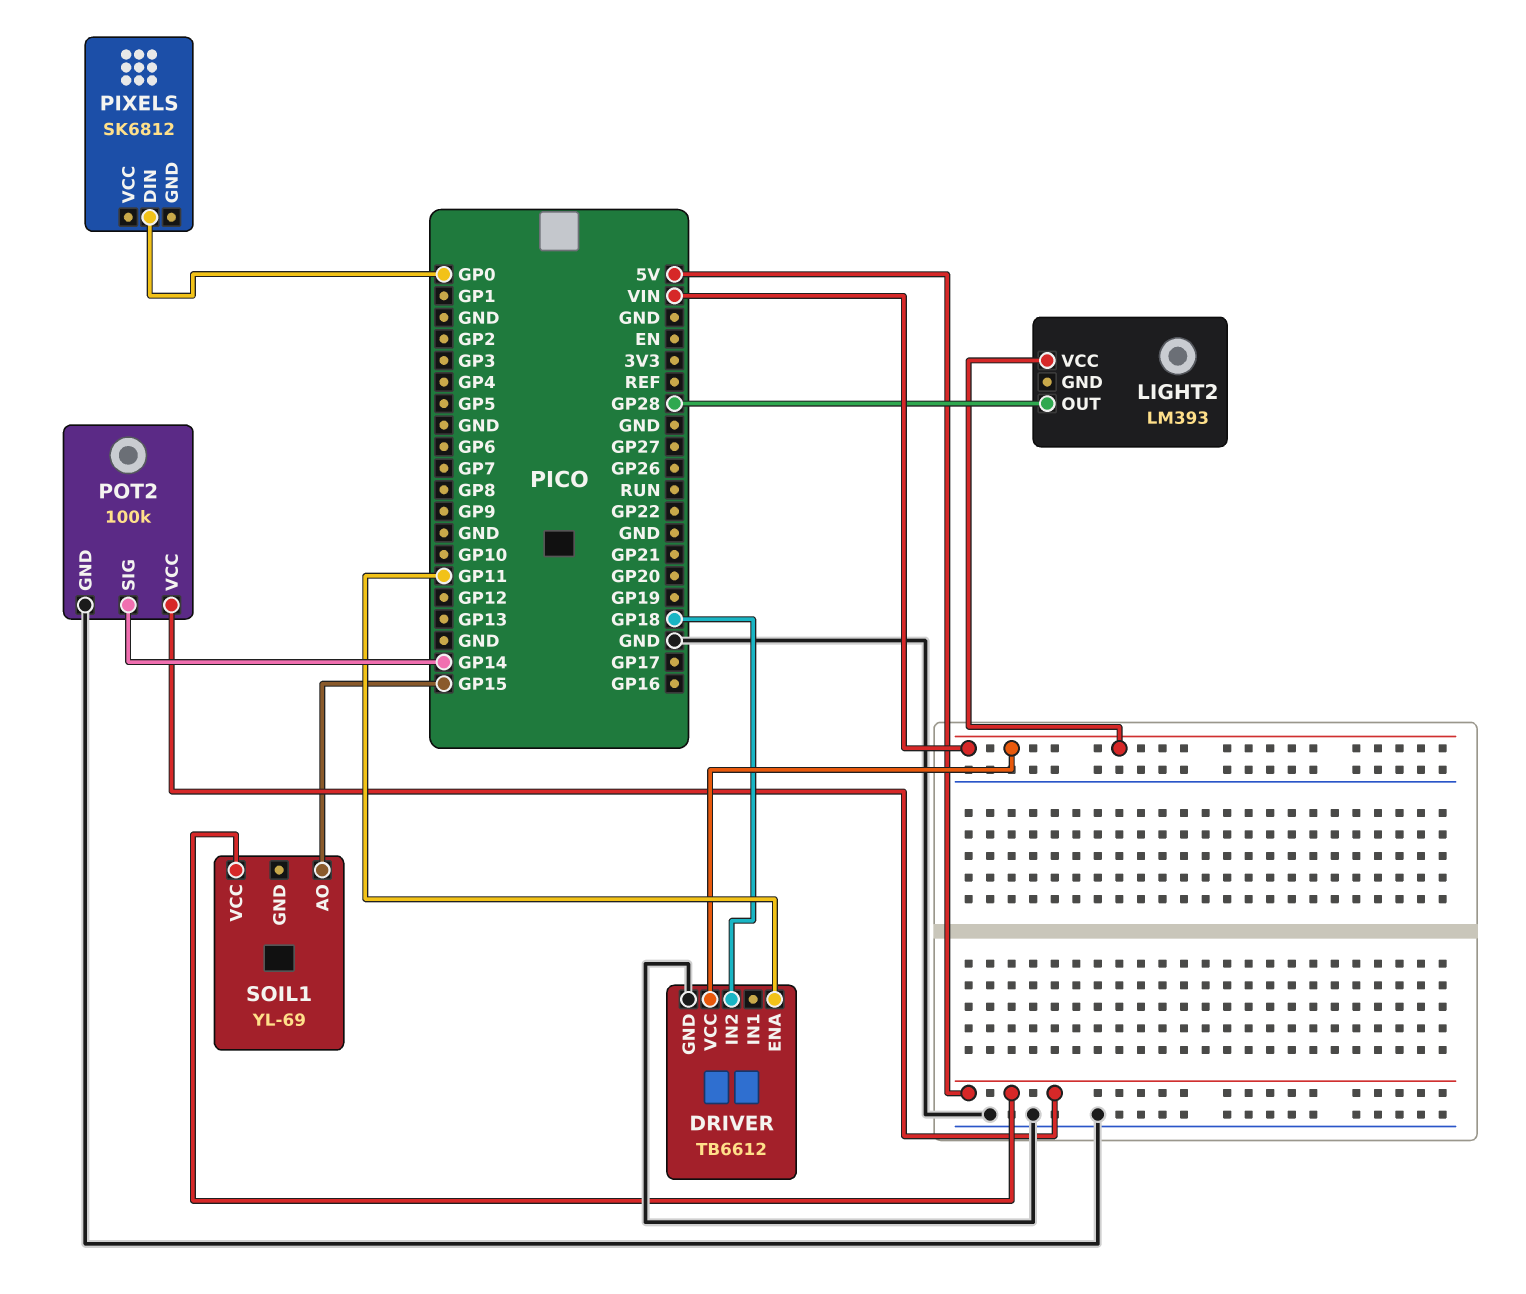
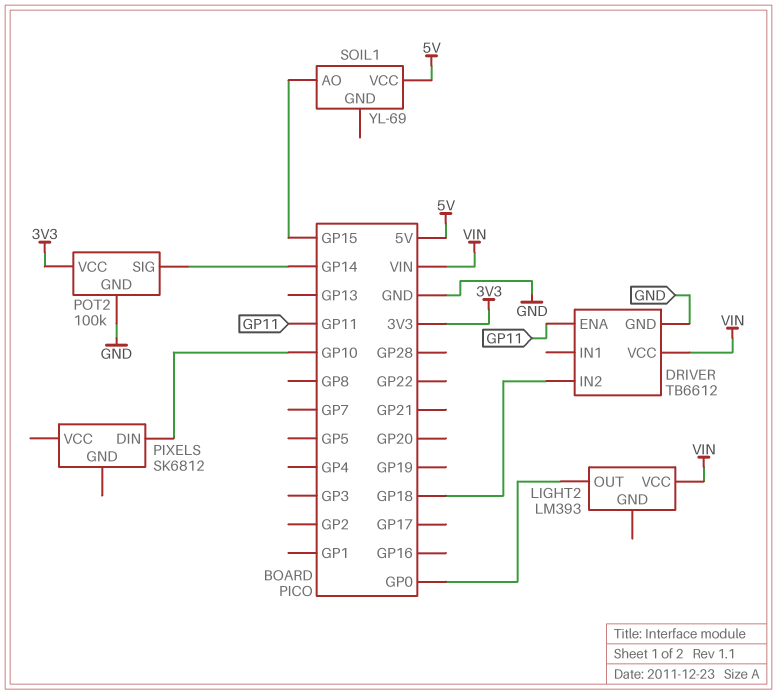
LIGHT2 pin OUT: GP28 -> GP0
PIXELS pin DIN: GP0 -> GP10
POT2 pin VCC: 5V -> 3V3

